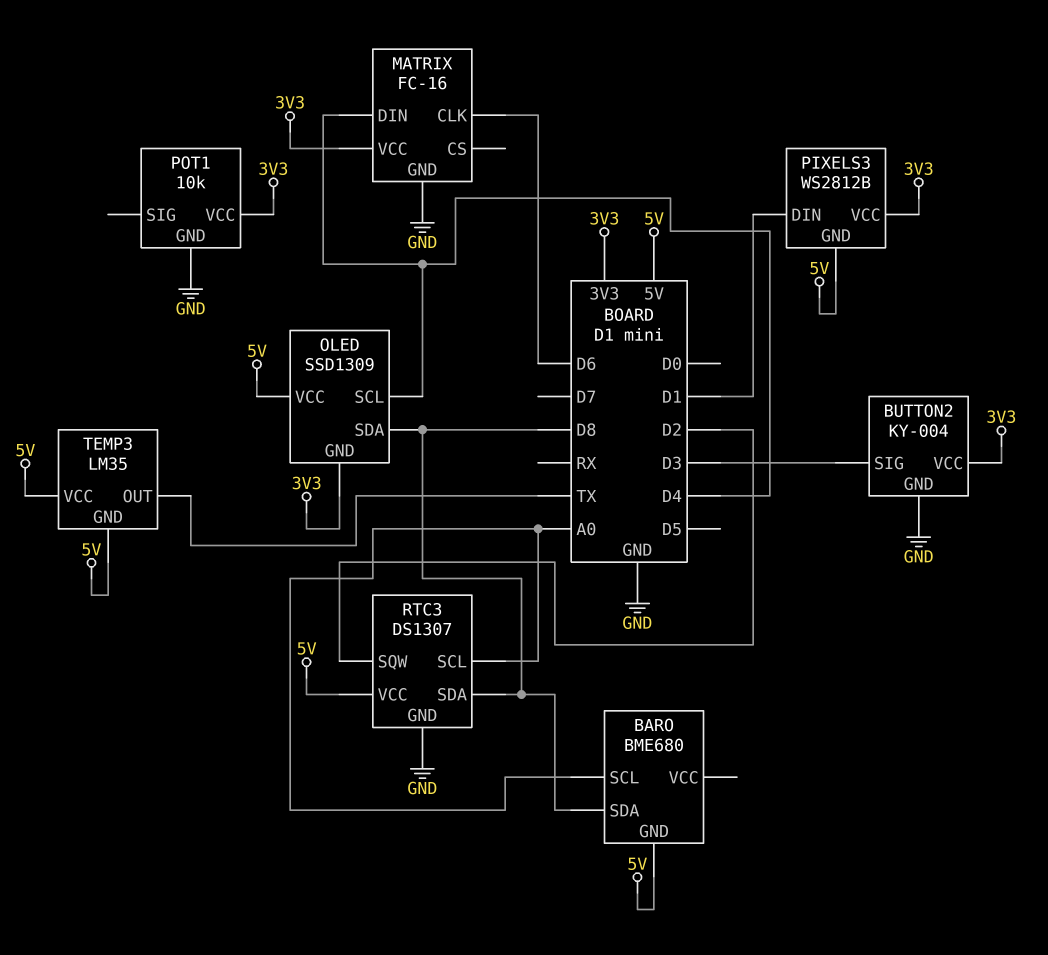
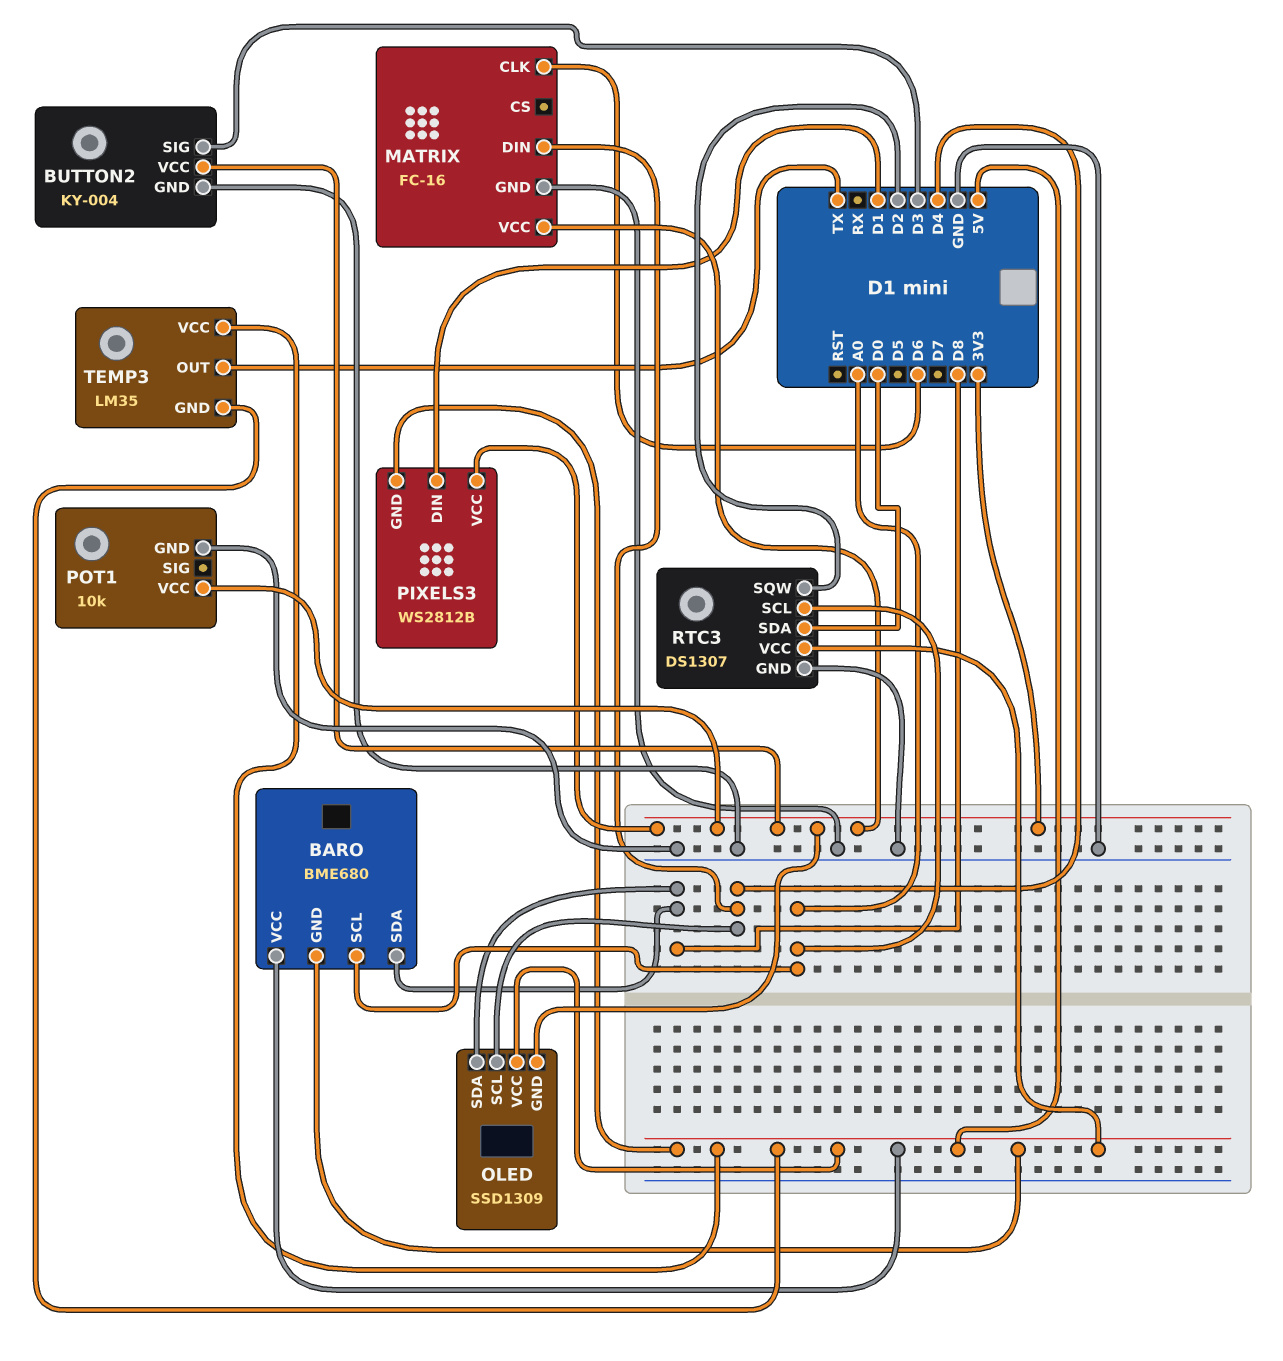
BARO pin VCC: none -> 5V
RTC3 pin SDA: D8 -> D0

